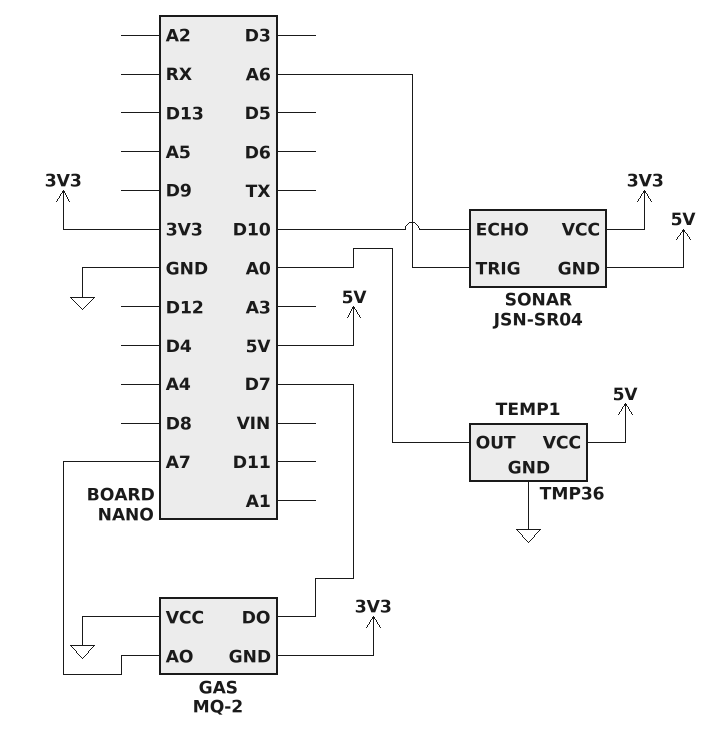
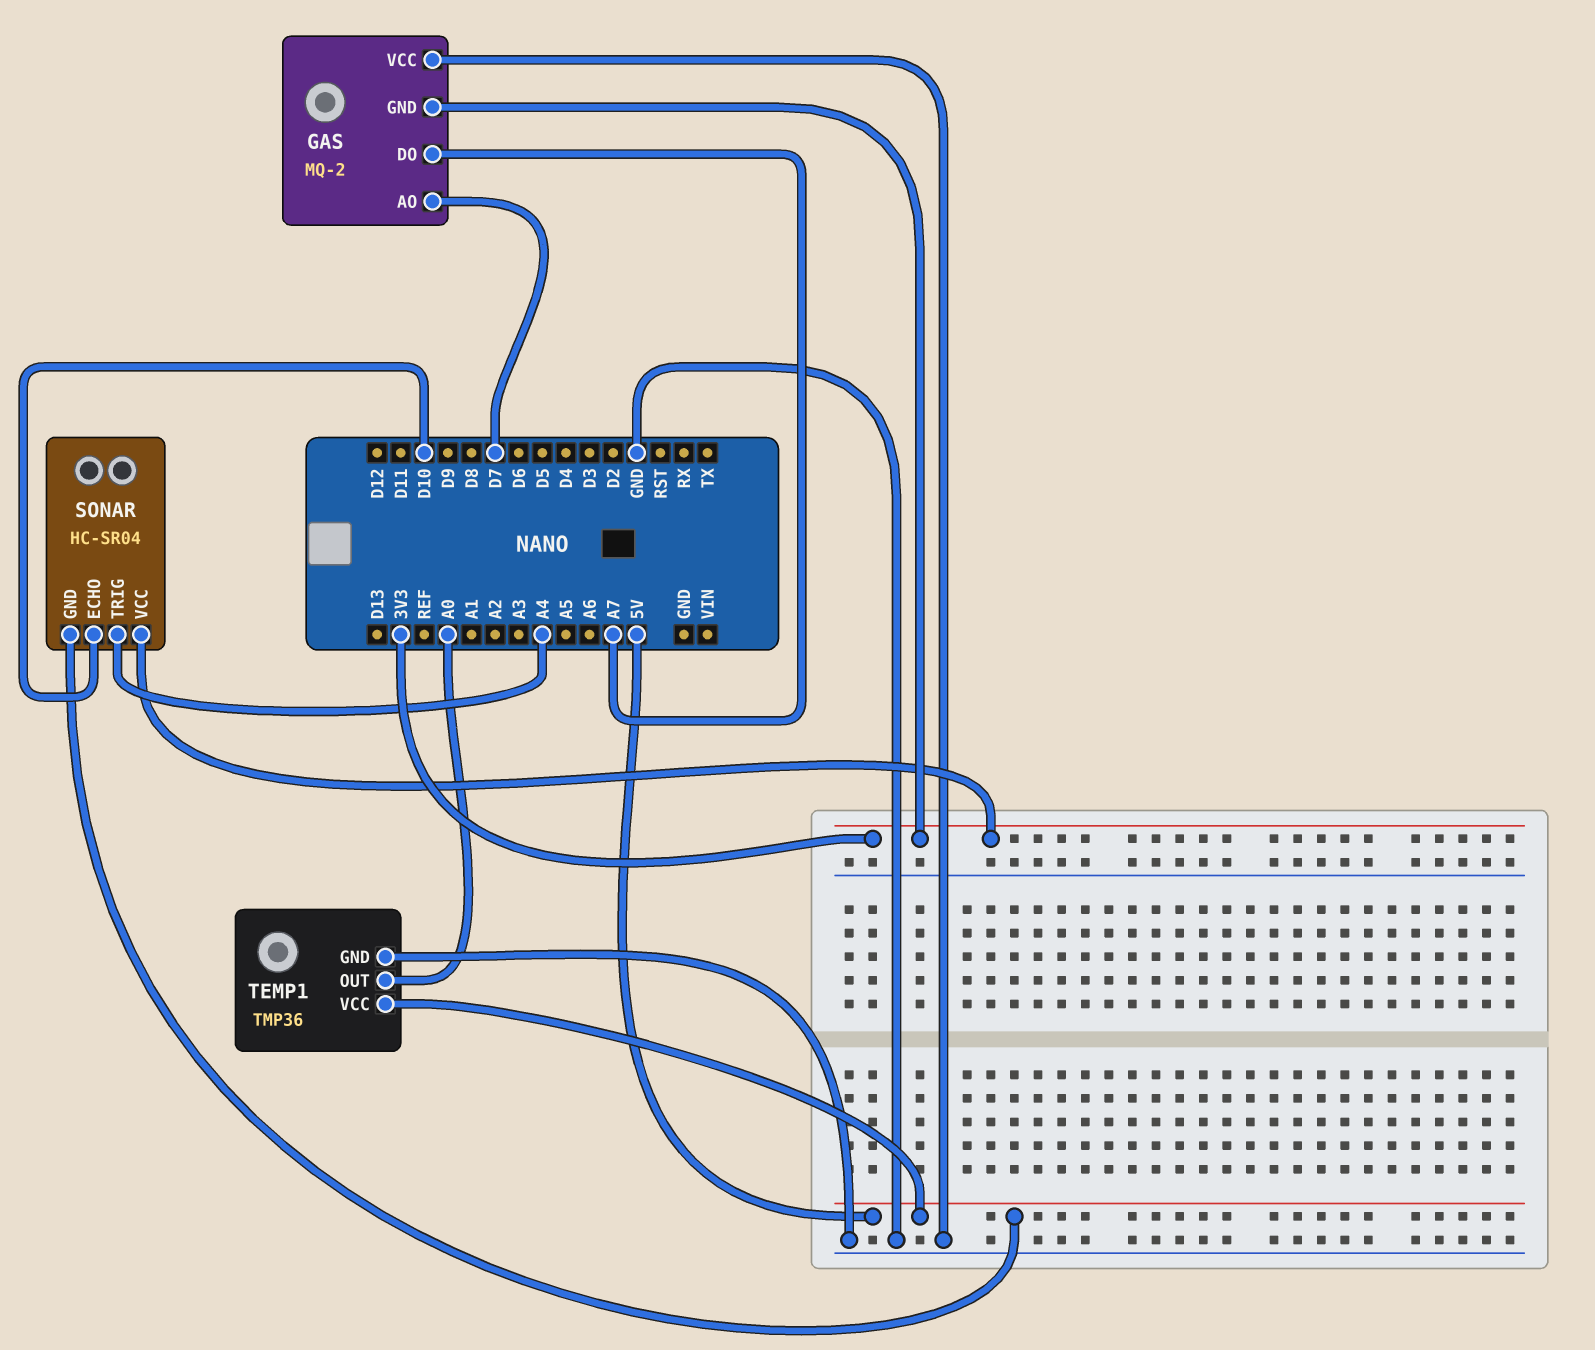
GAS pin AO: A7 -> D7
GAS pin DO: D7 -> A7
SONAR: JSN-SR04 -> HC-SR04
SONAR pin TRIG: A6 -> A4

